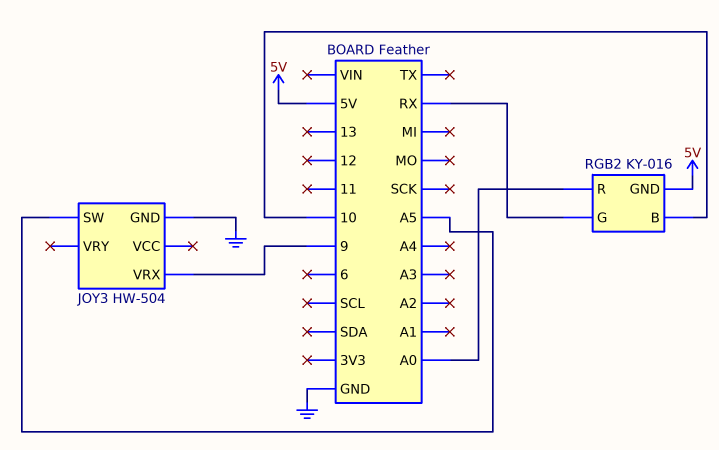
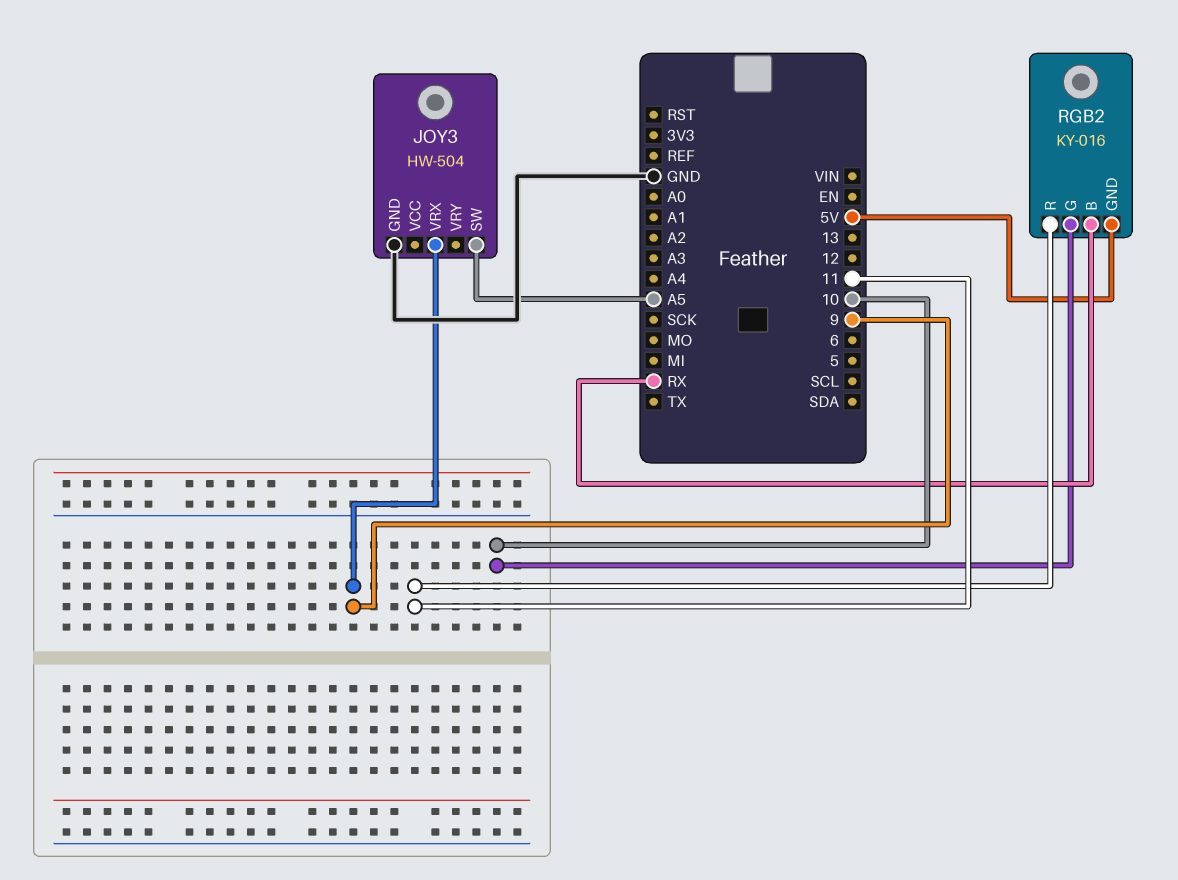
RGB2 pin B: 10 -> RX
RGB2 pin G: RX -> 10
RGB2 pin R: A0 -> 11

